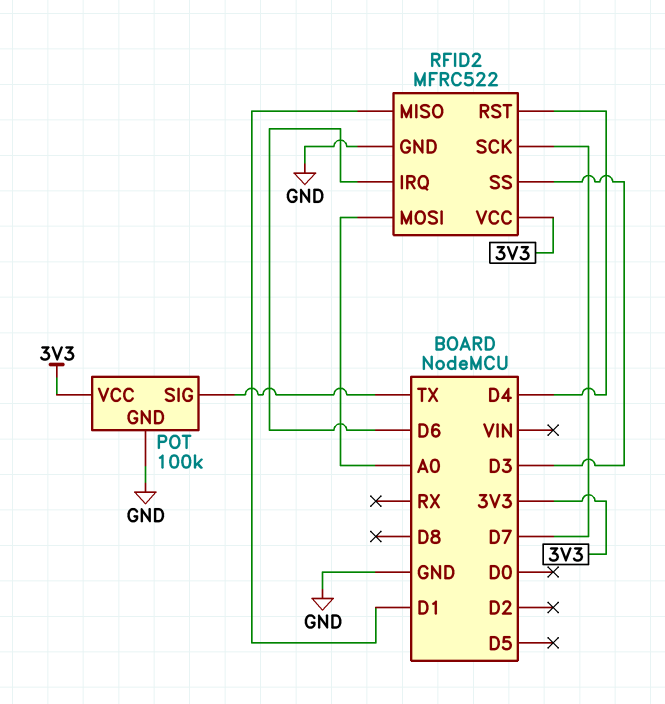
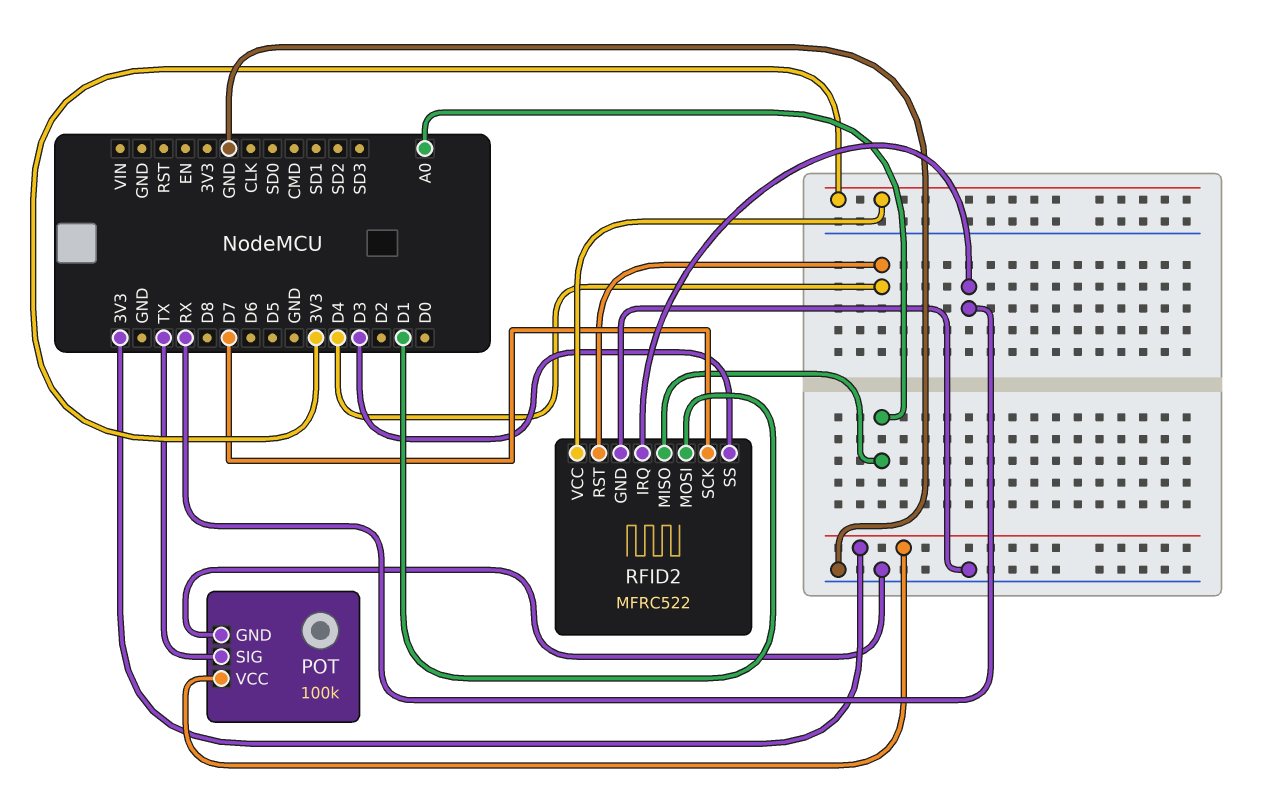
RFID2 pin IRQ: D6 -> RX
RFID2 pin MISO: D1 -> A0
RFID2 pin MOSI: A0 -> D1

